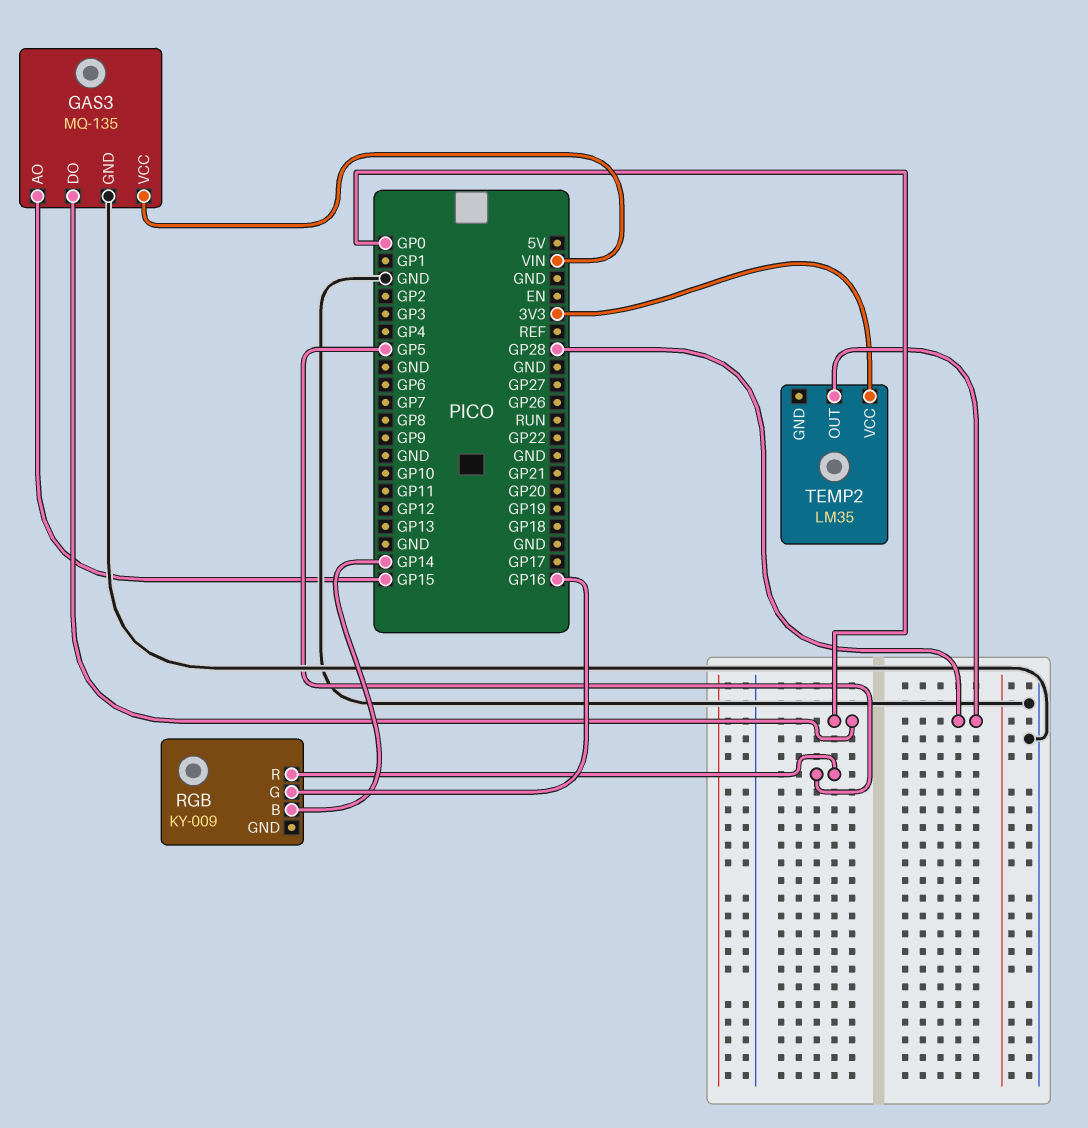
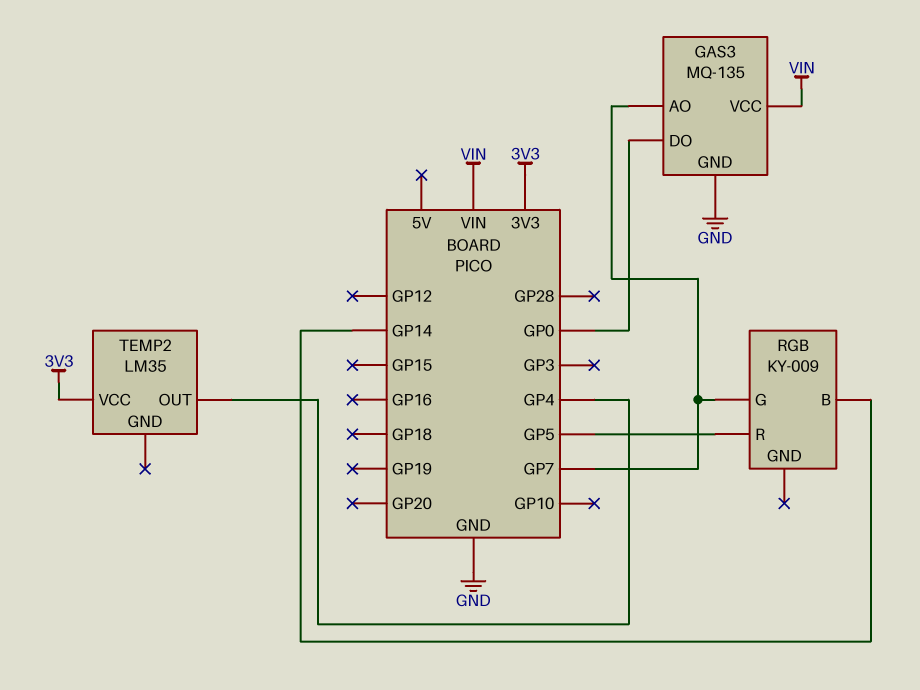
GAS3 pin AO: GP15 -> GP7
RGB pin G: GP16 -> GP7
TEMP2 pin OUT: GP28 -> GP4

